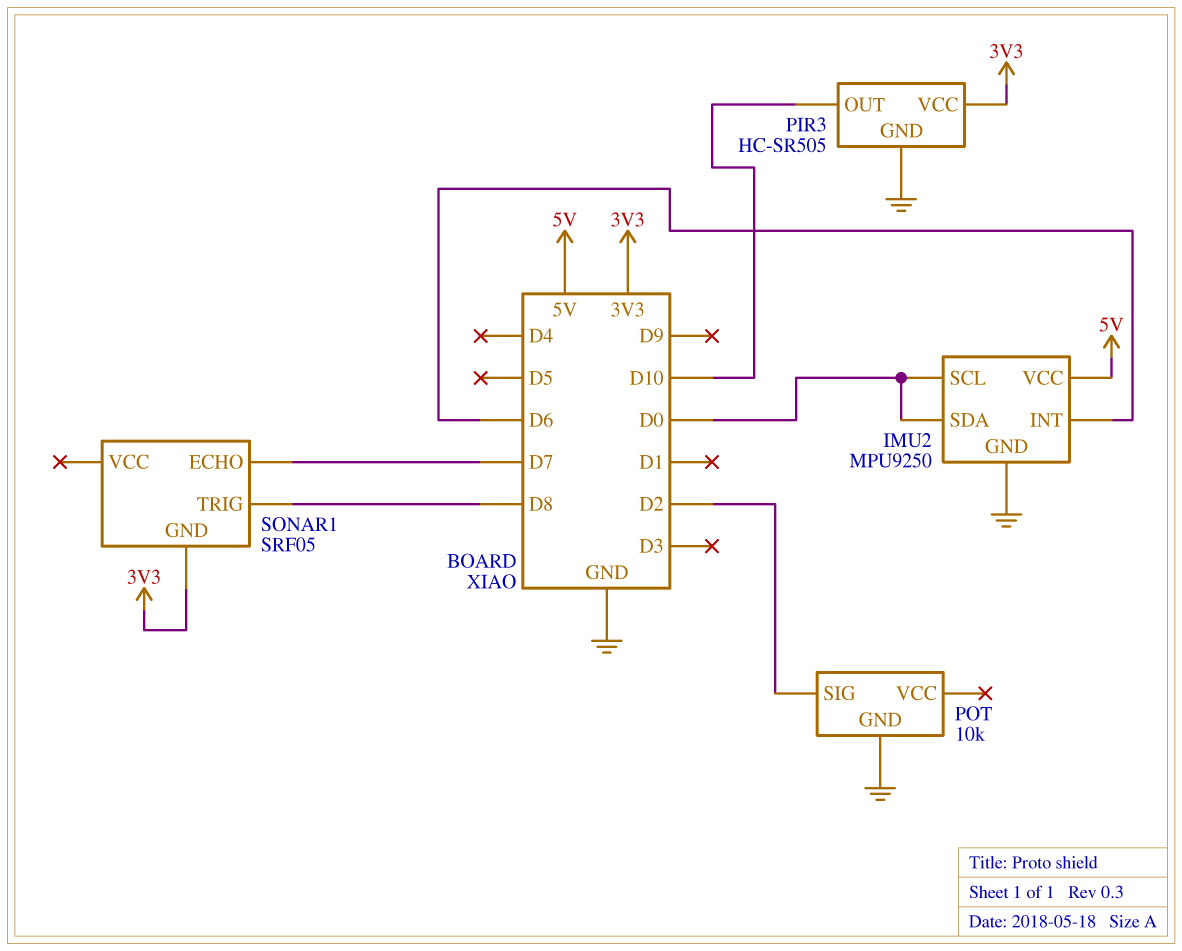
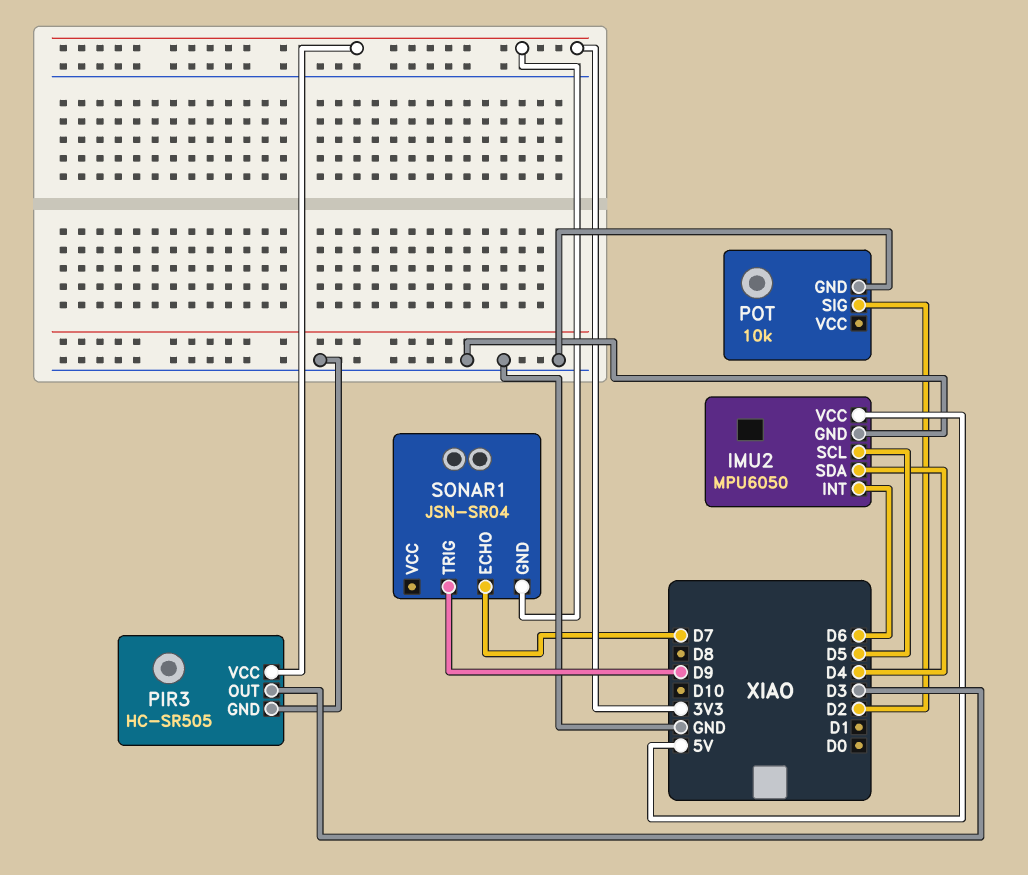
IMU2: MPU9250 -> MPU6050
IMU2 pin SCL: D0 -> D5
IMU2 pin SDA: D0 -> D4
PIR3 pin OUT: D10 -> D3
SONAR1: SRF05 -> JSN-SR04
SONAR1 pin TRIG: D8 -> D9

